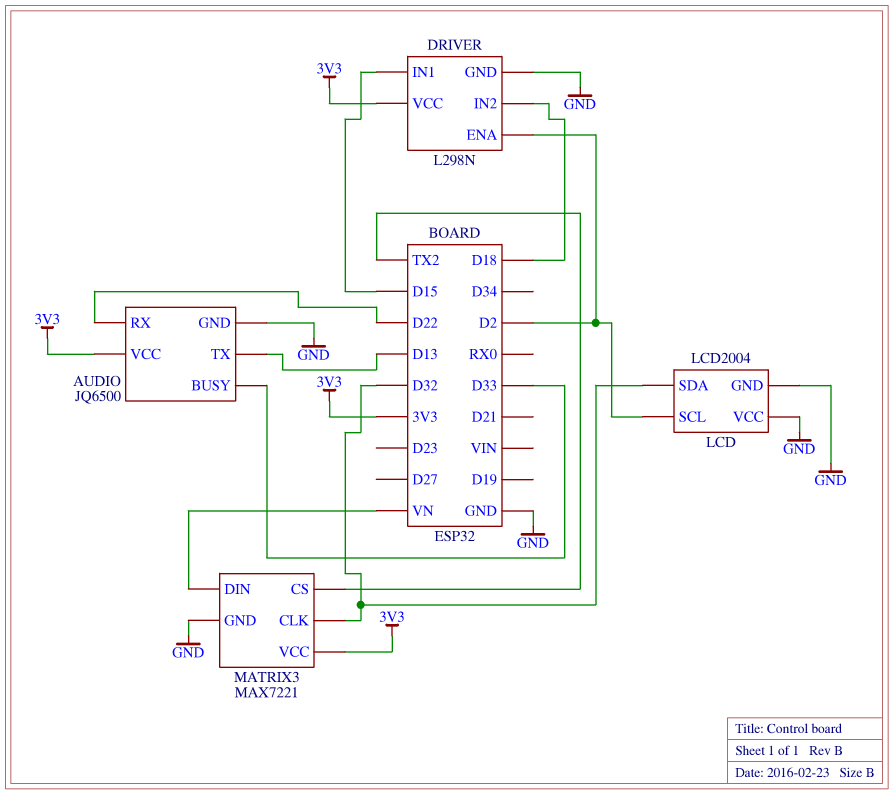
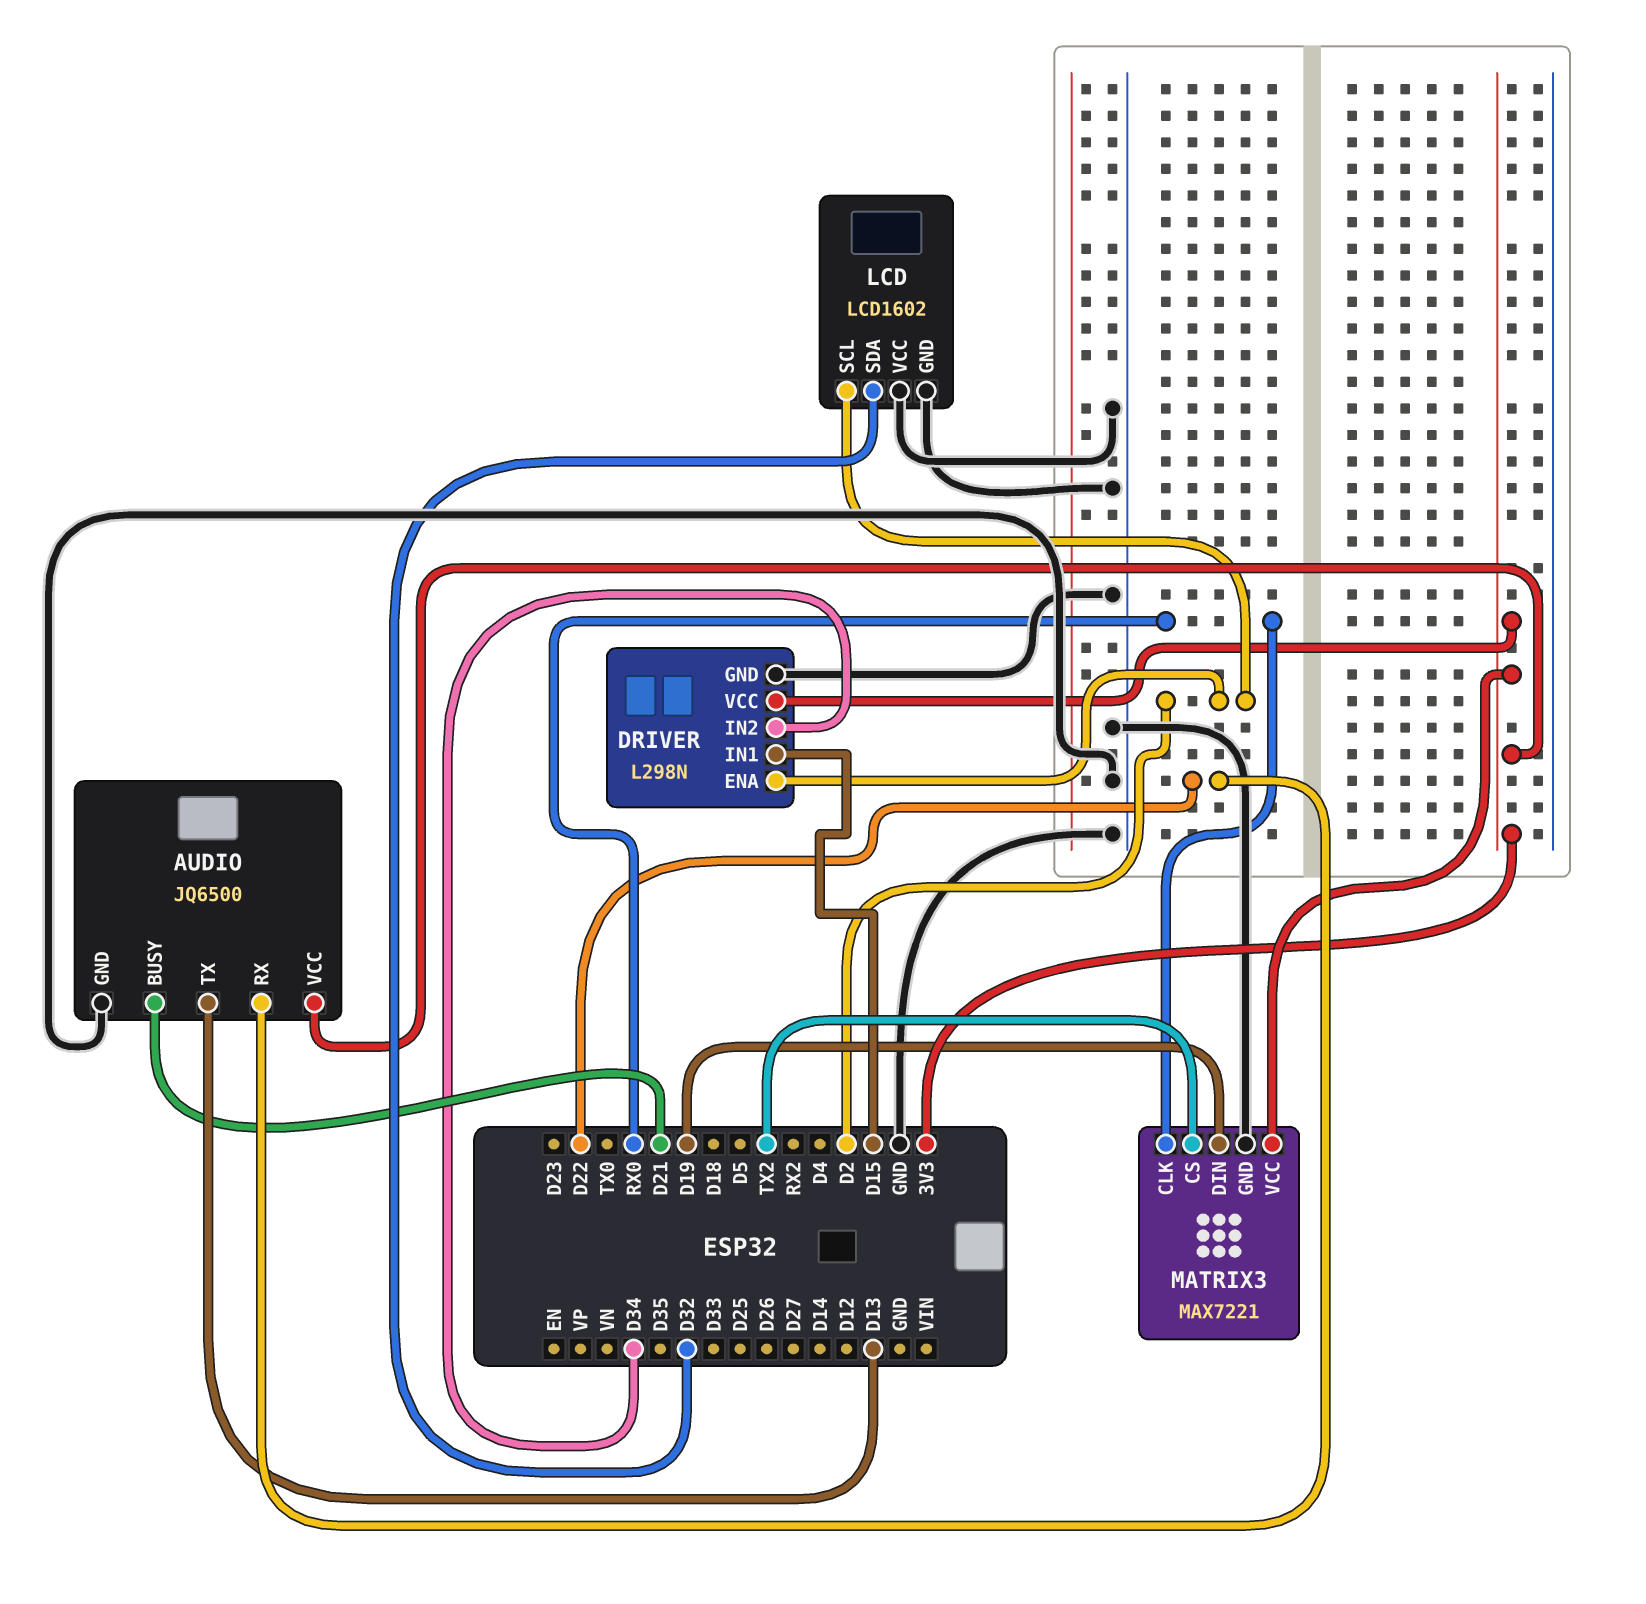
AUDIO pin BUSY: D33 -> D21
DRIVER pin IN2: D18 -> D34
LCD: LCD2004 -> LCD1602
MATRIX3 pin CLK: D32 -> RX0
MATRIX3 pin DIN: VN -> D19

